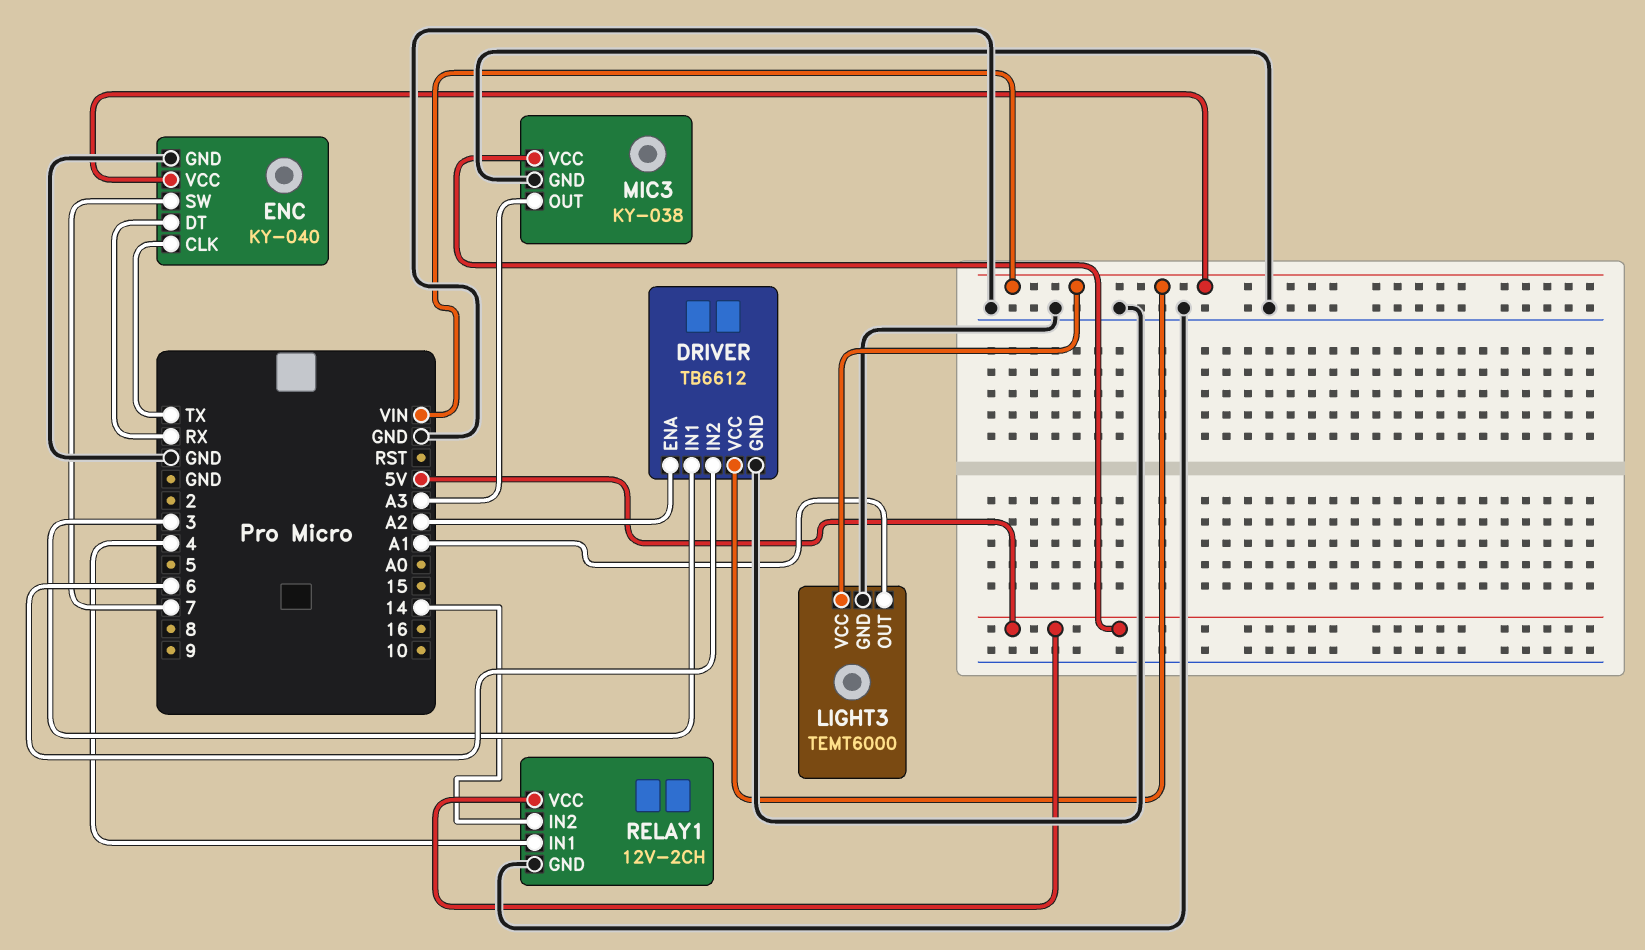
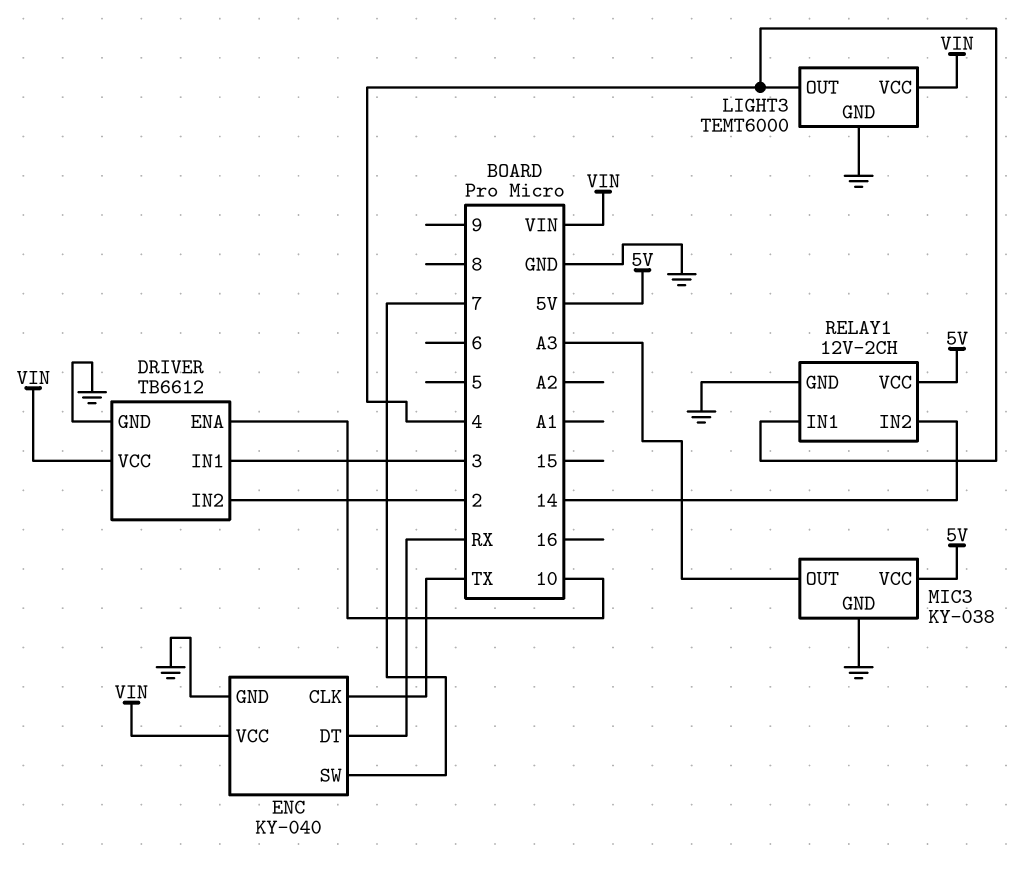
DRIVER pin ENA: A2 -> 10
DRIVER pin IN2: 6 -> 2
LIGHT3 pin OUT: A1 -> 4

